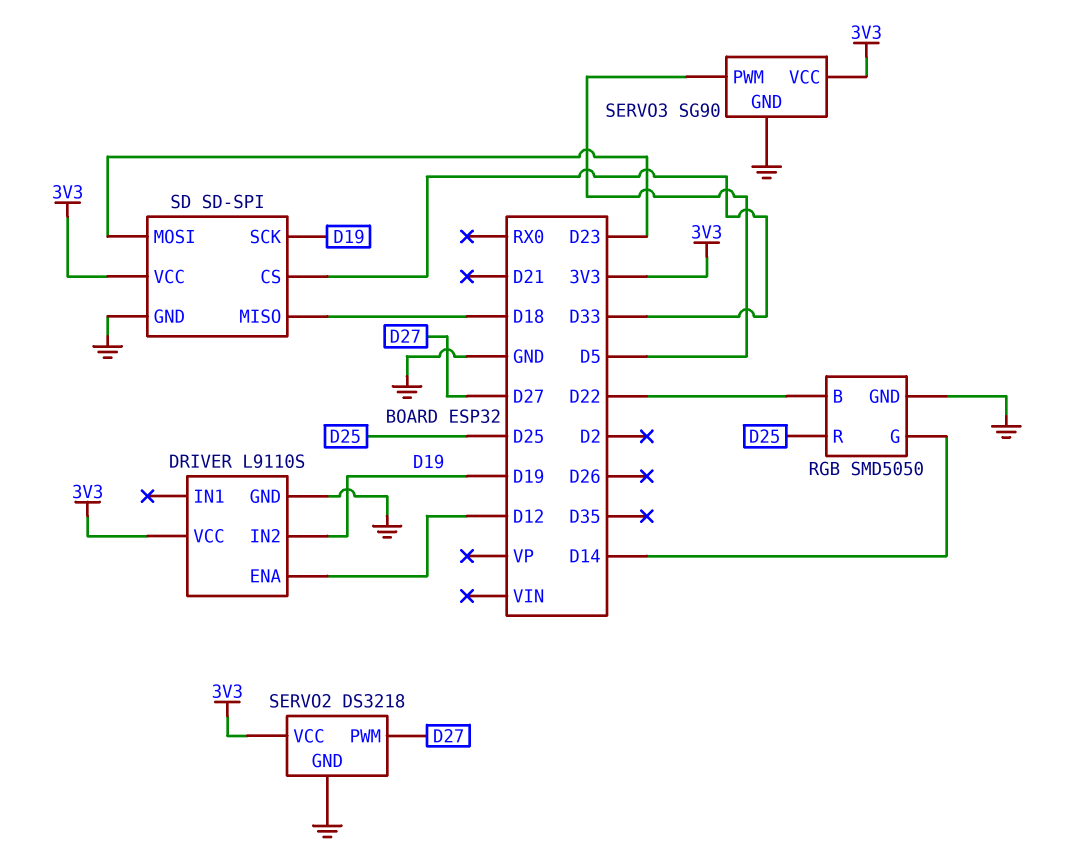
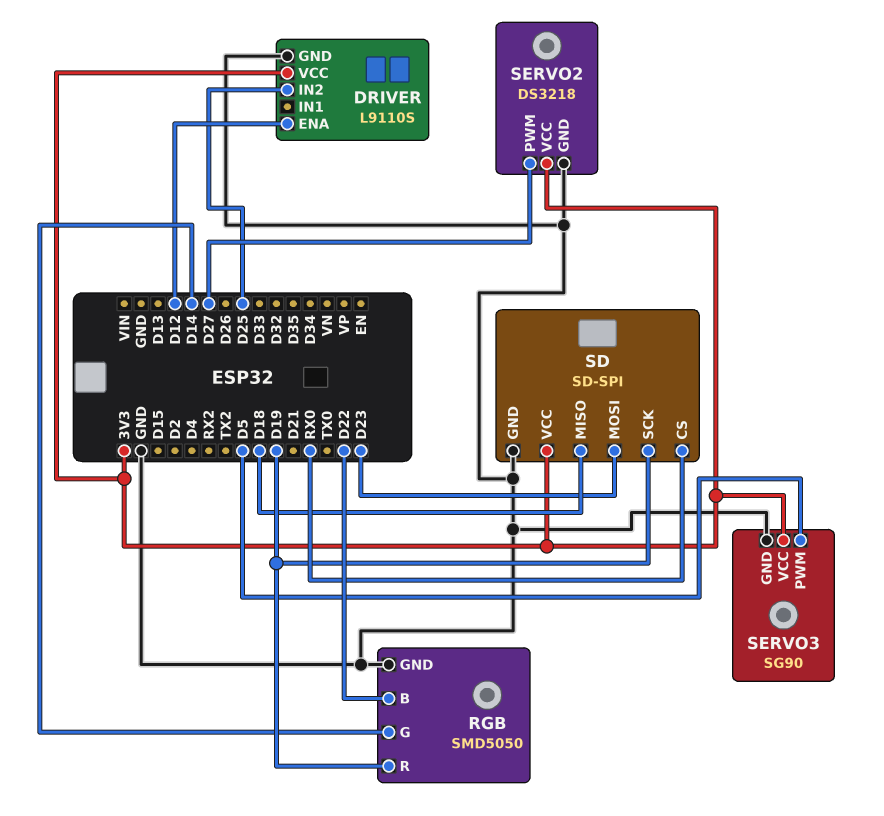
DRIVER pin IN2: D19 -> D25
RGB pin R: D25 -> D19
SD pin CS: D33 -> RX0

